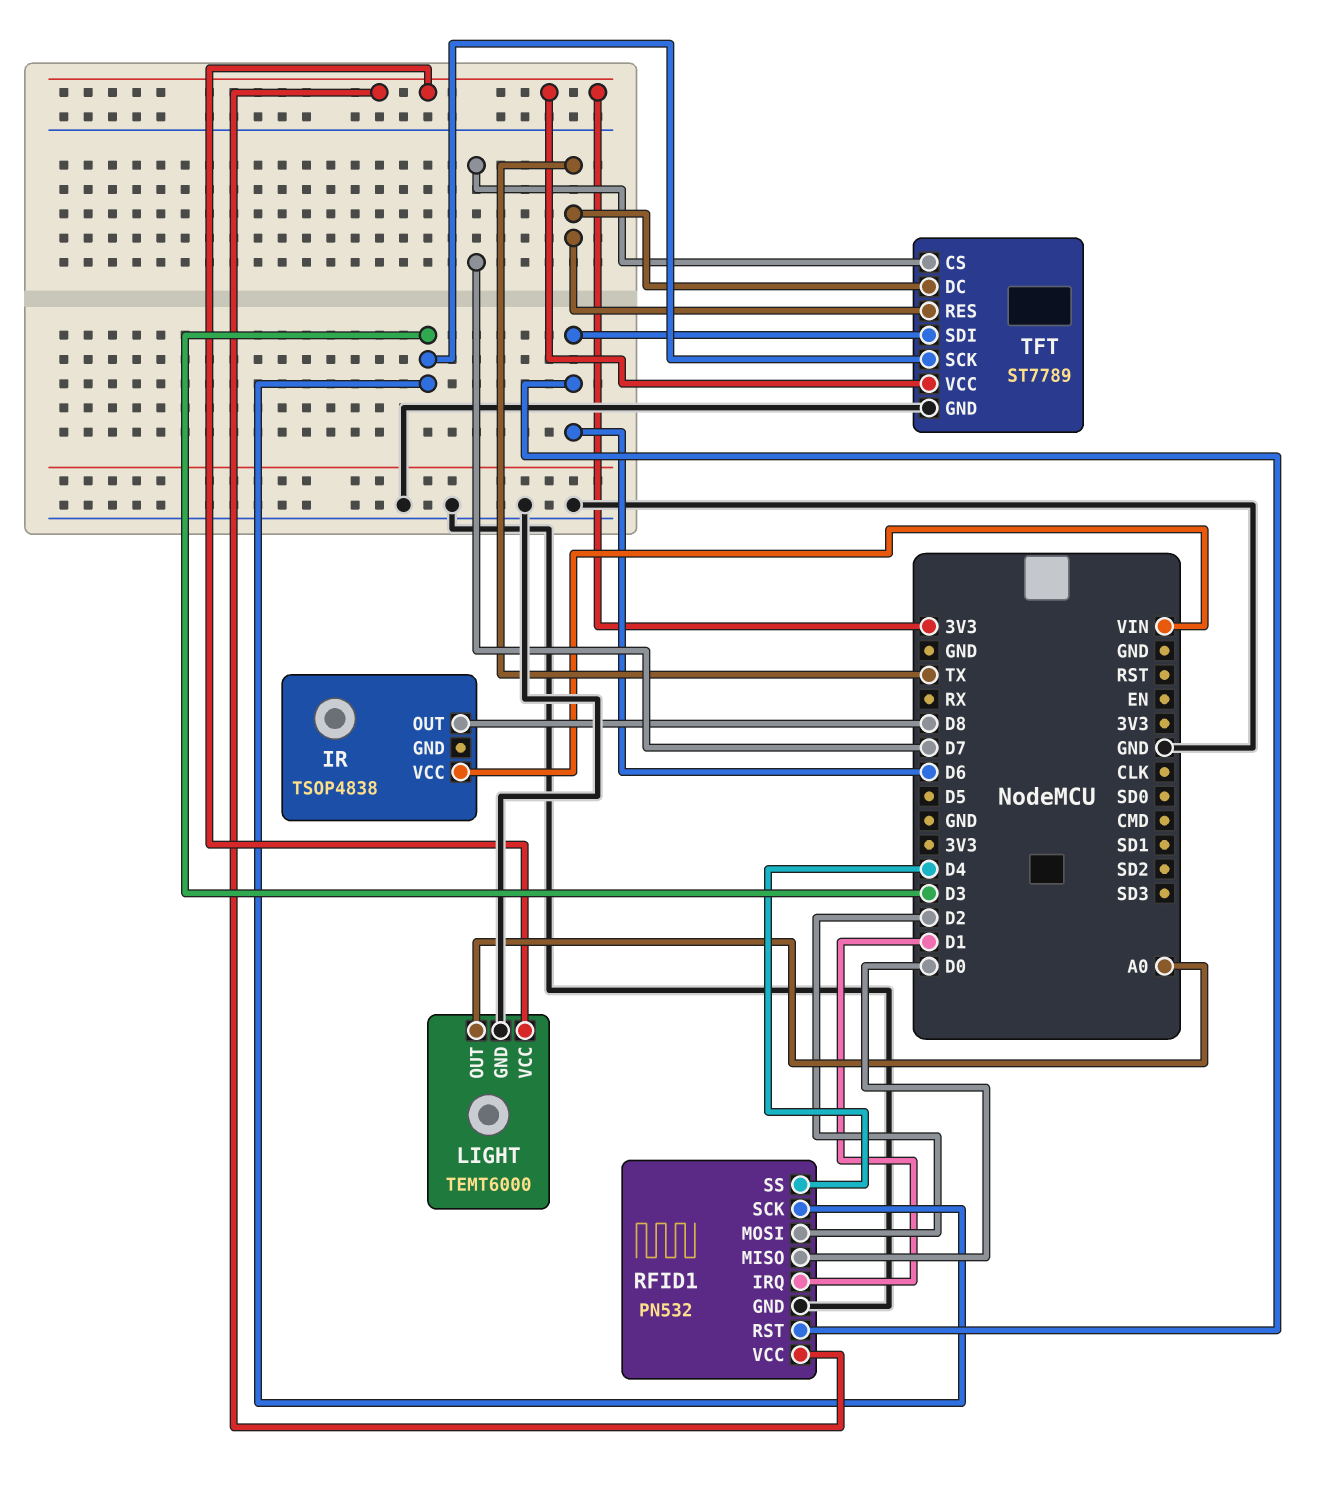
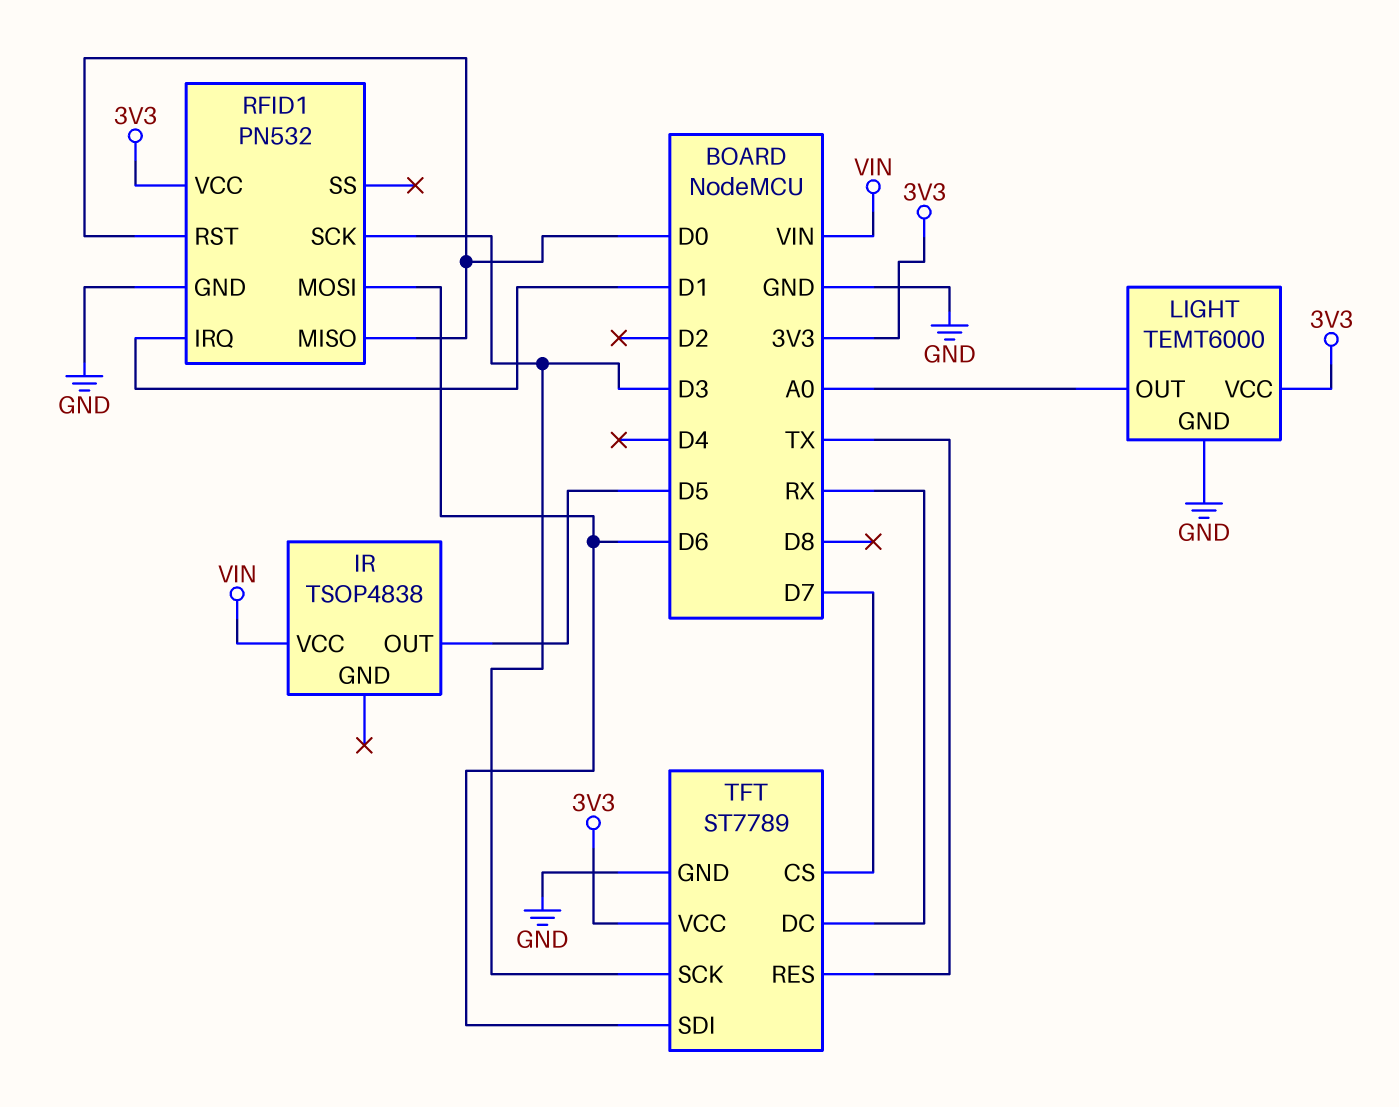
IR pin OUT: D8 -> D5
RFID1 pin MOSI: D2 -> D6
RFID1 pin RST: D6 -> D0
RFID1 pin SS: D4 -> none
TFT pin DC: TX -> RX

